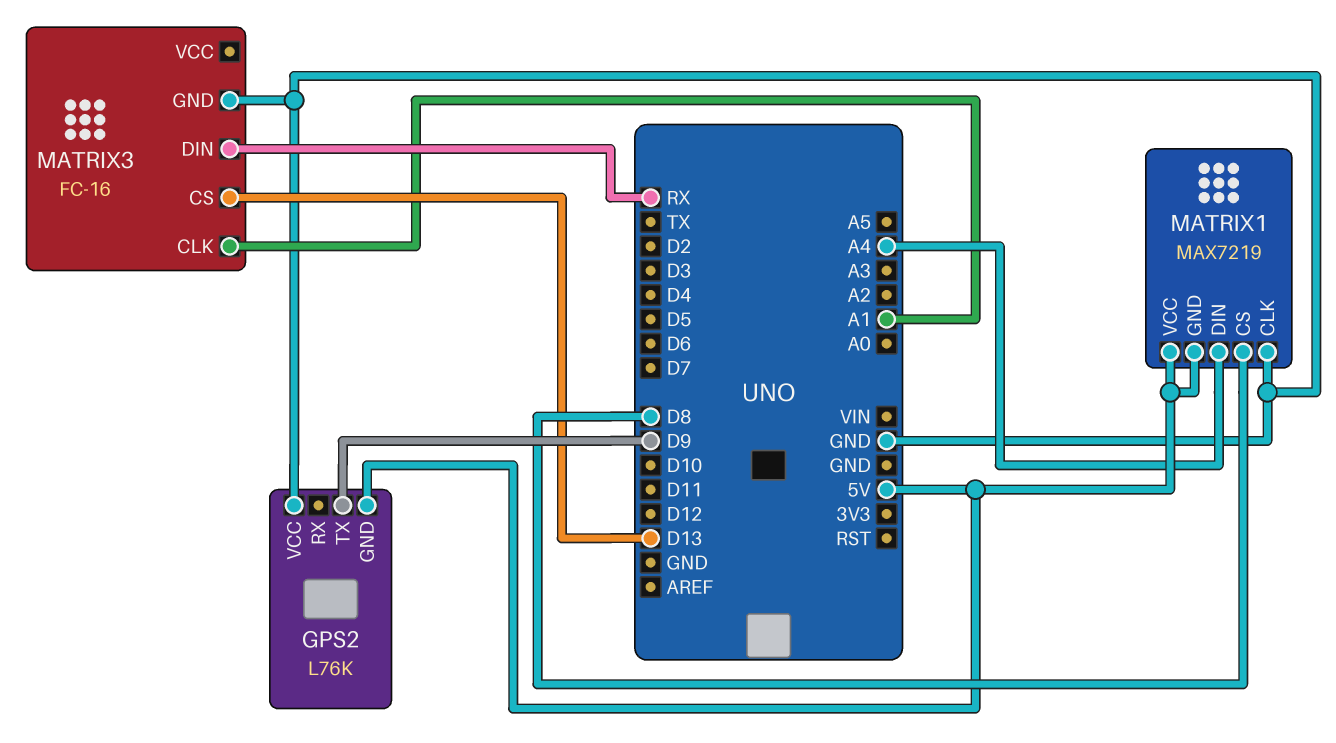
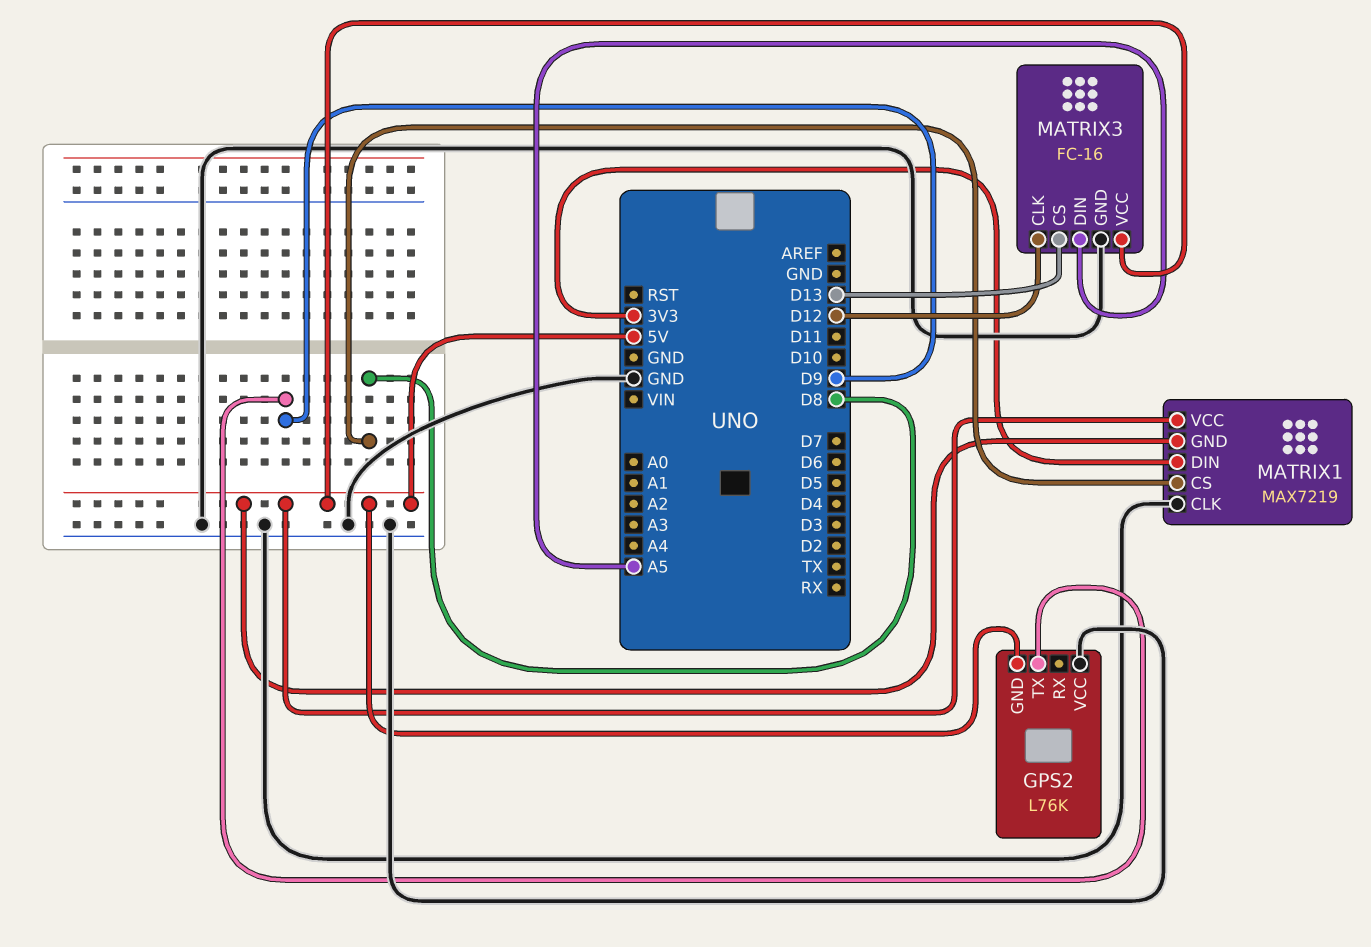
MATRIX1 pin DIN: A4 -> 3V3
MATRIX3 pin CLK: A1 -> D12
MATRIX3 pin DIN: RX -> A5
MATRIX3 pin VCC: none -> 5V

